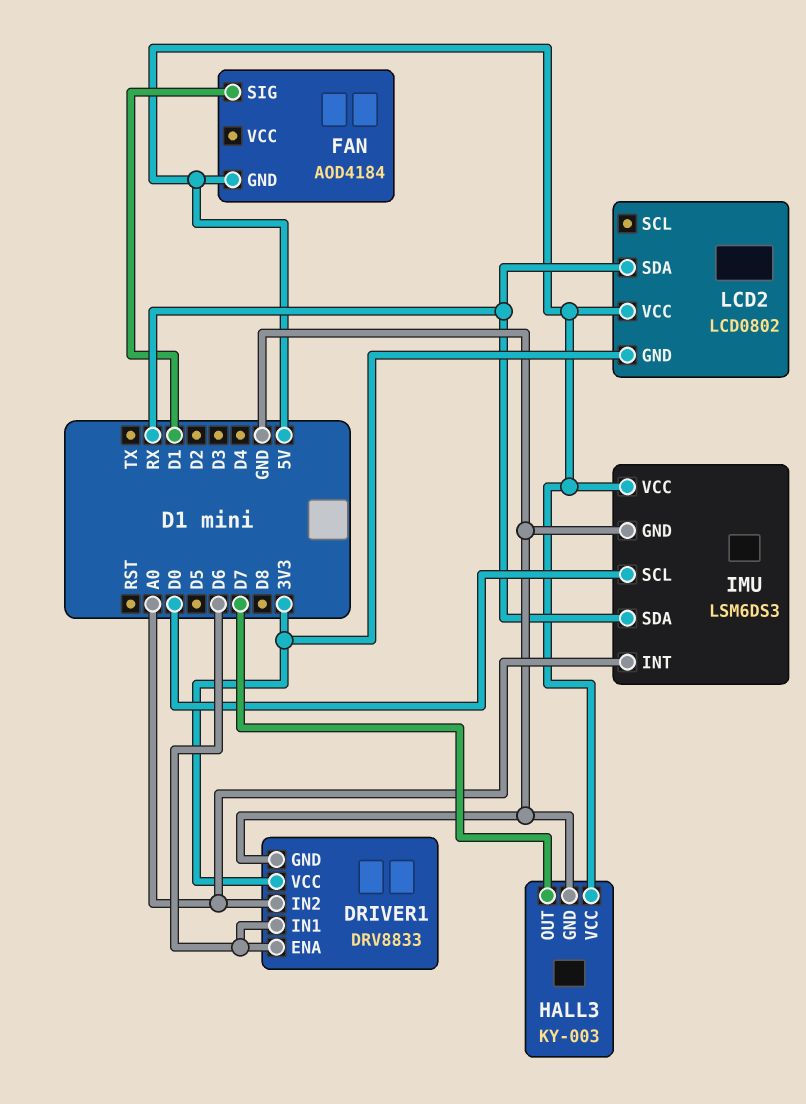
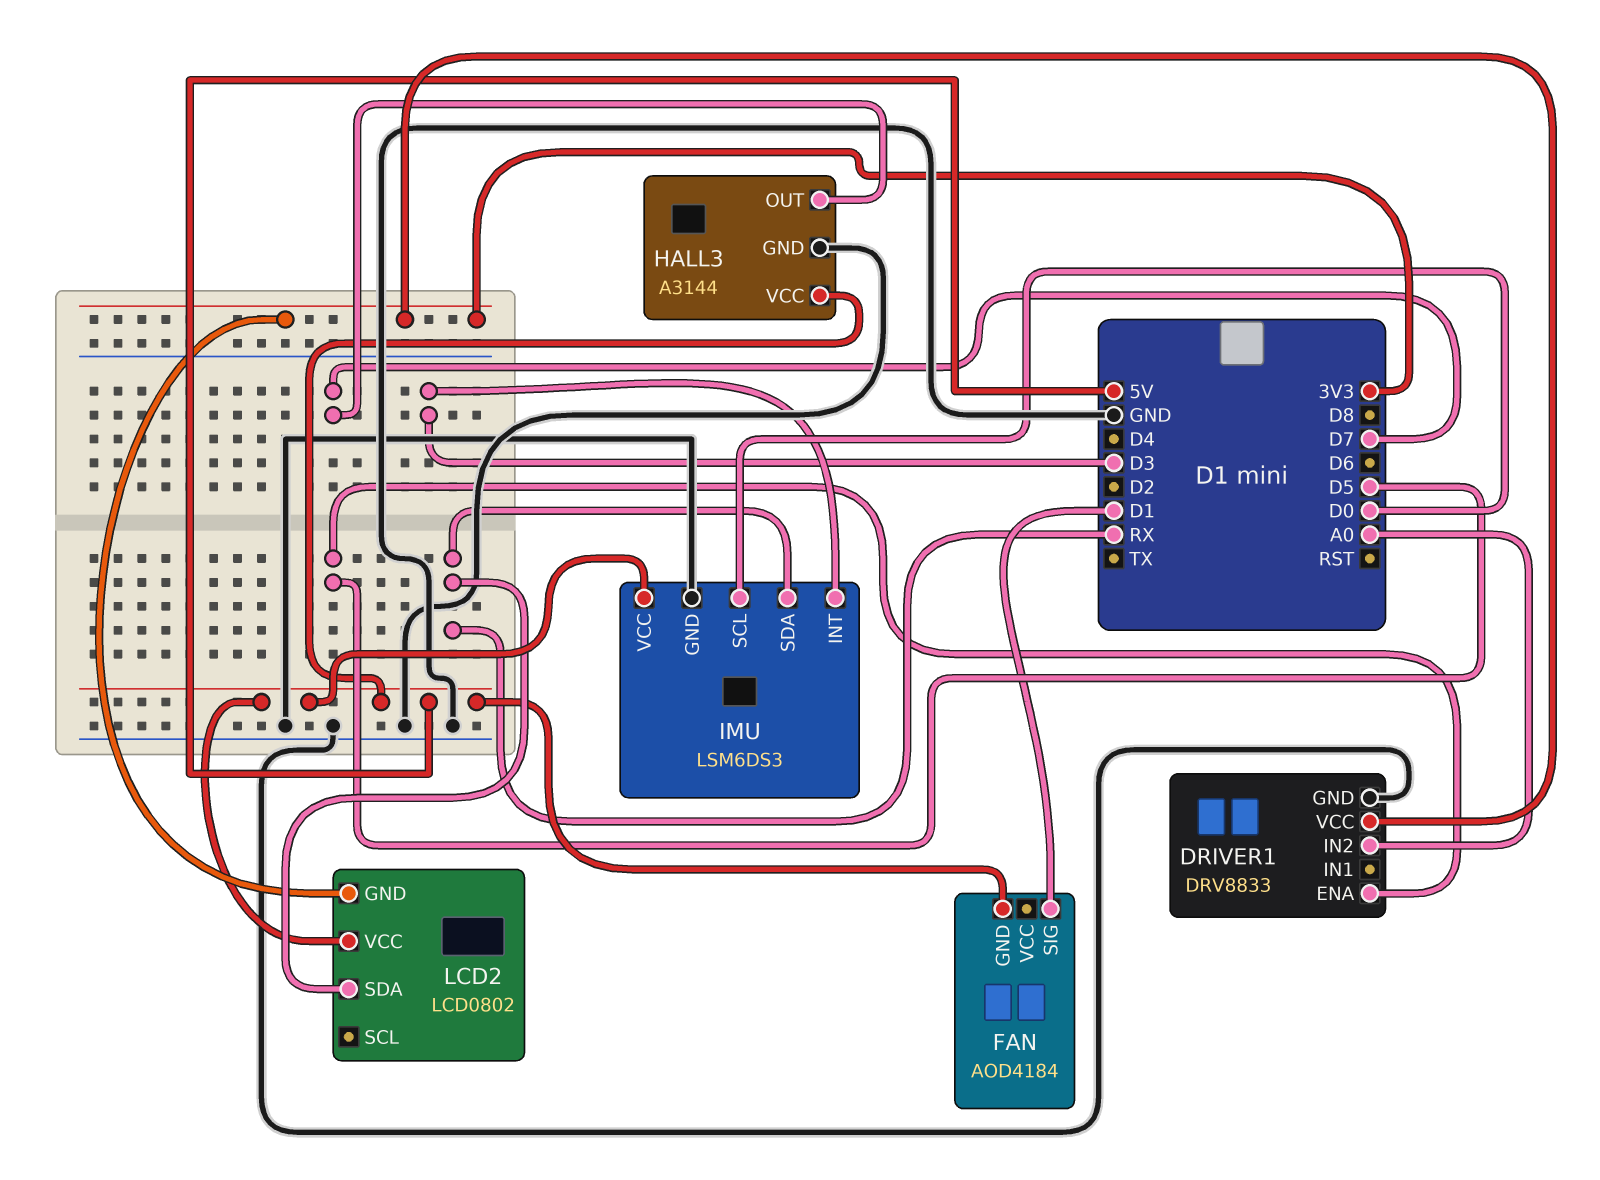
DRIVER1 pin ENA: D6 -> D5
DRIVER1 pin IN1: D6 -> none
HALL3: KY-003 -> A3144
IMU pin INT: A0 -> D3

